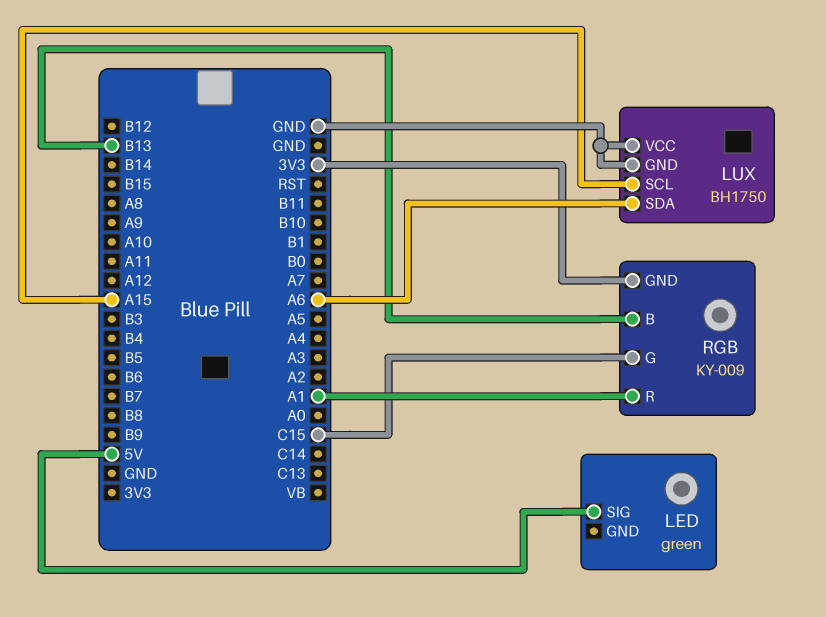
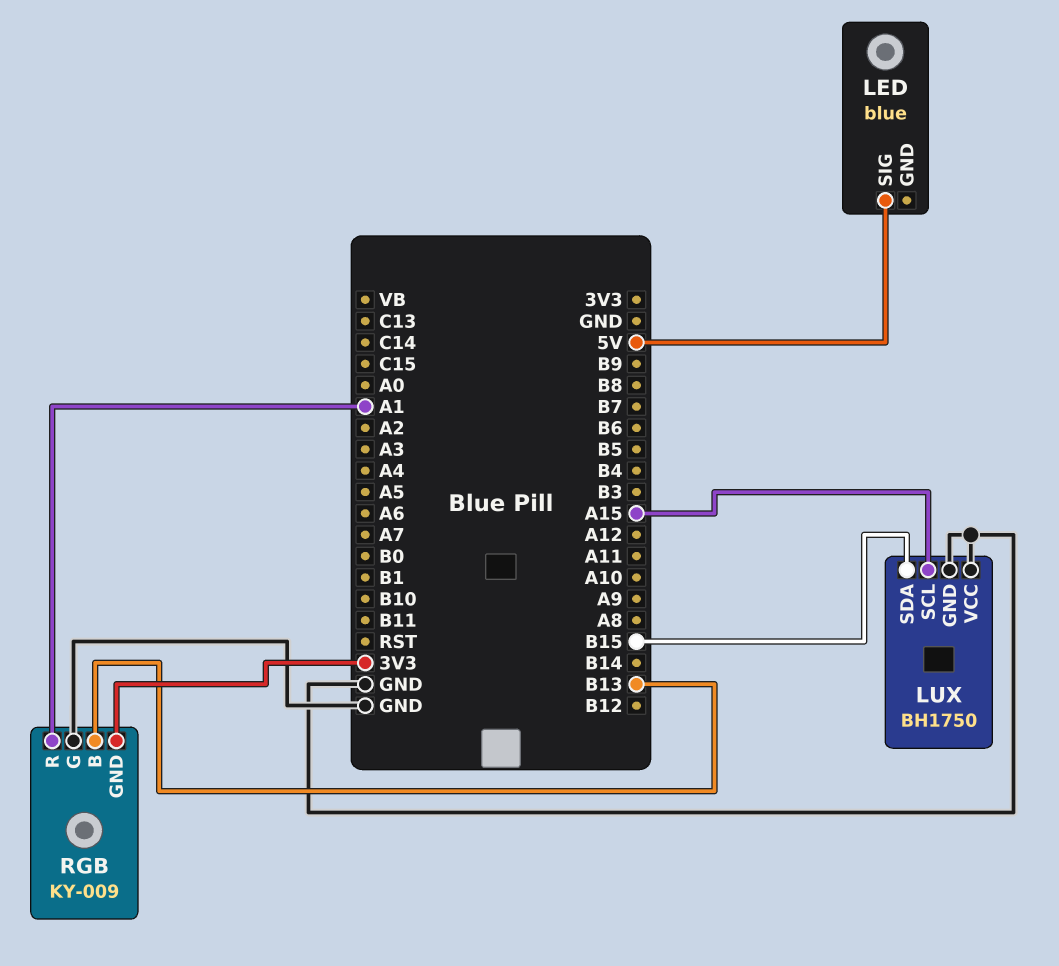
LED: green -> blue
LUX pin SDA: A6 -> B15
RGB pin G: C15 -> GND

